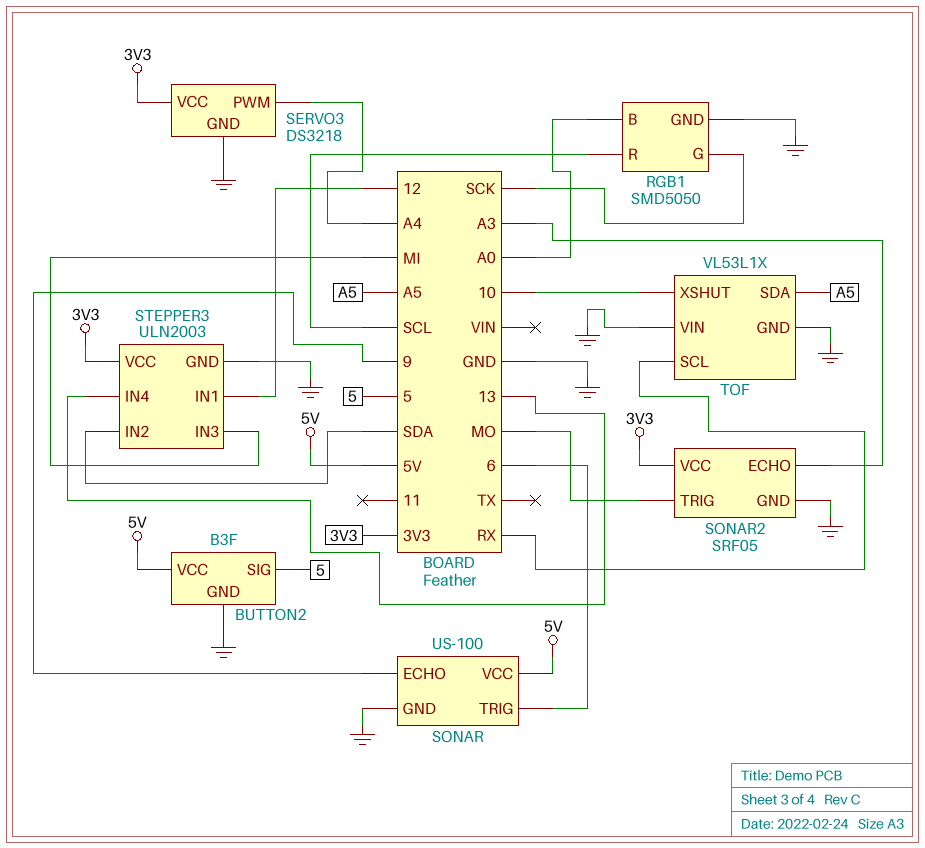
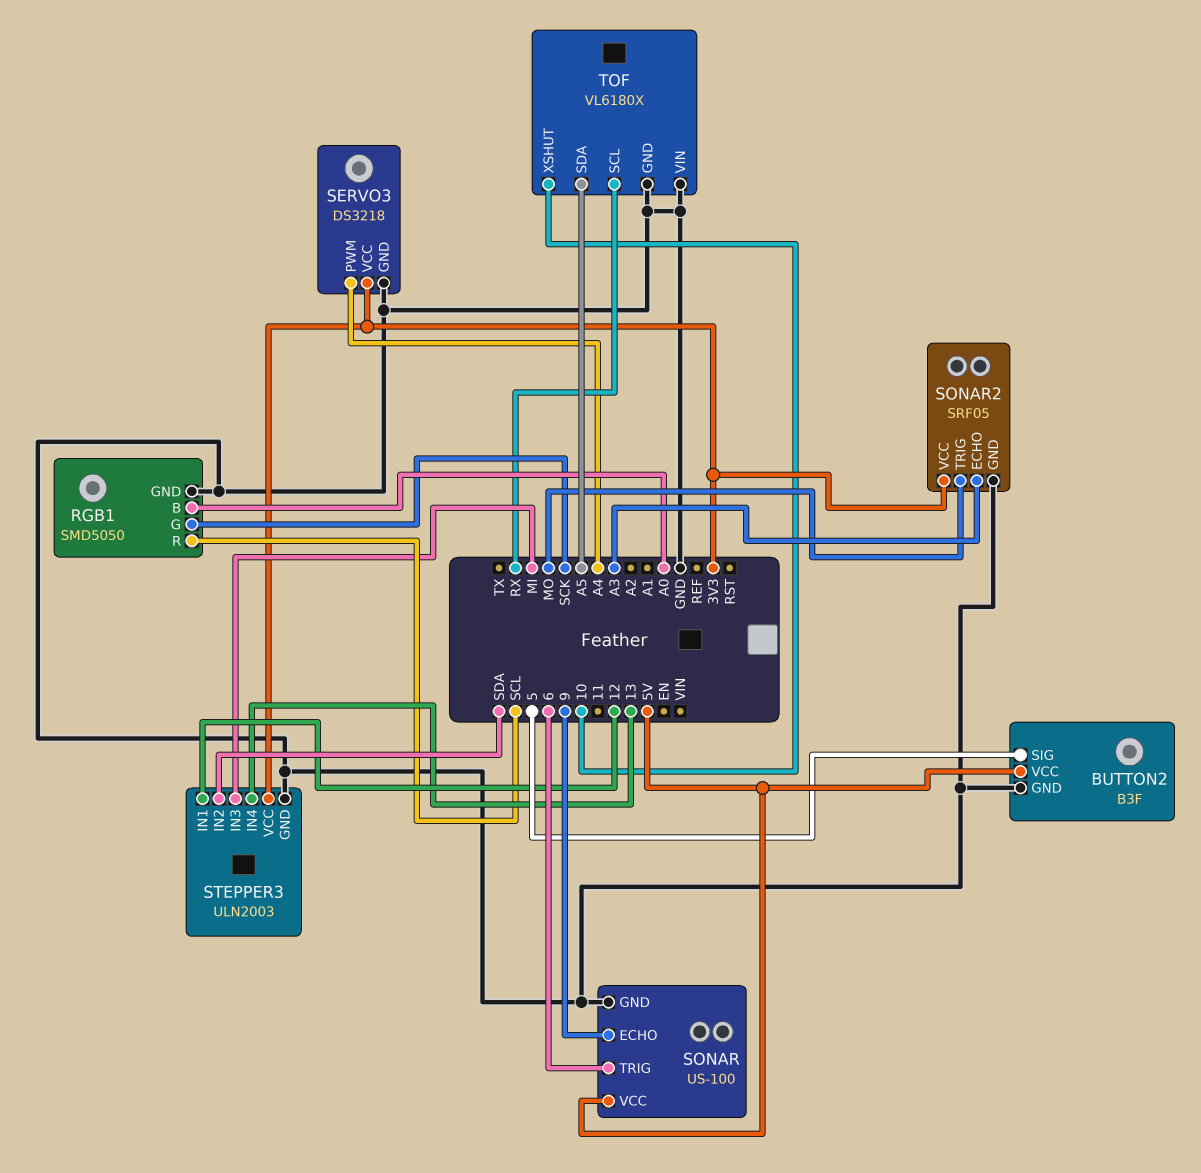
TOF: VL53L1X -> VL6180X

